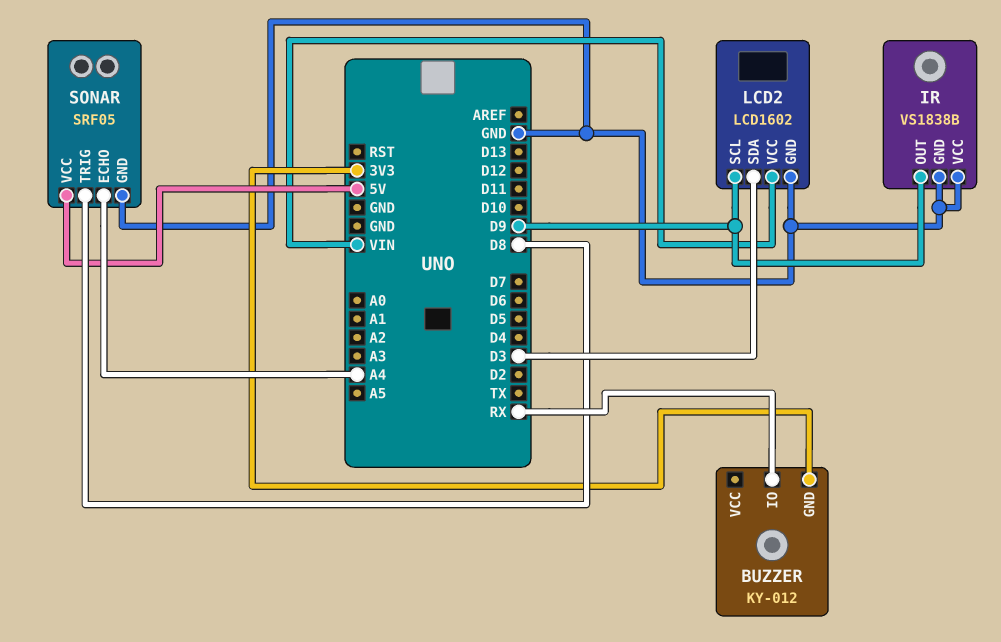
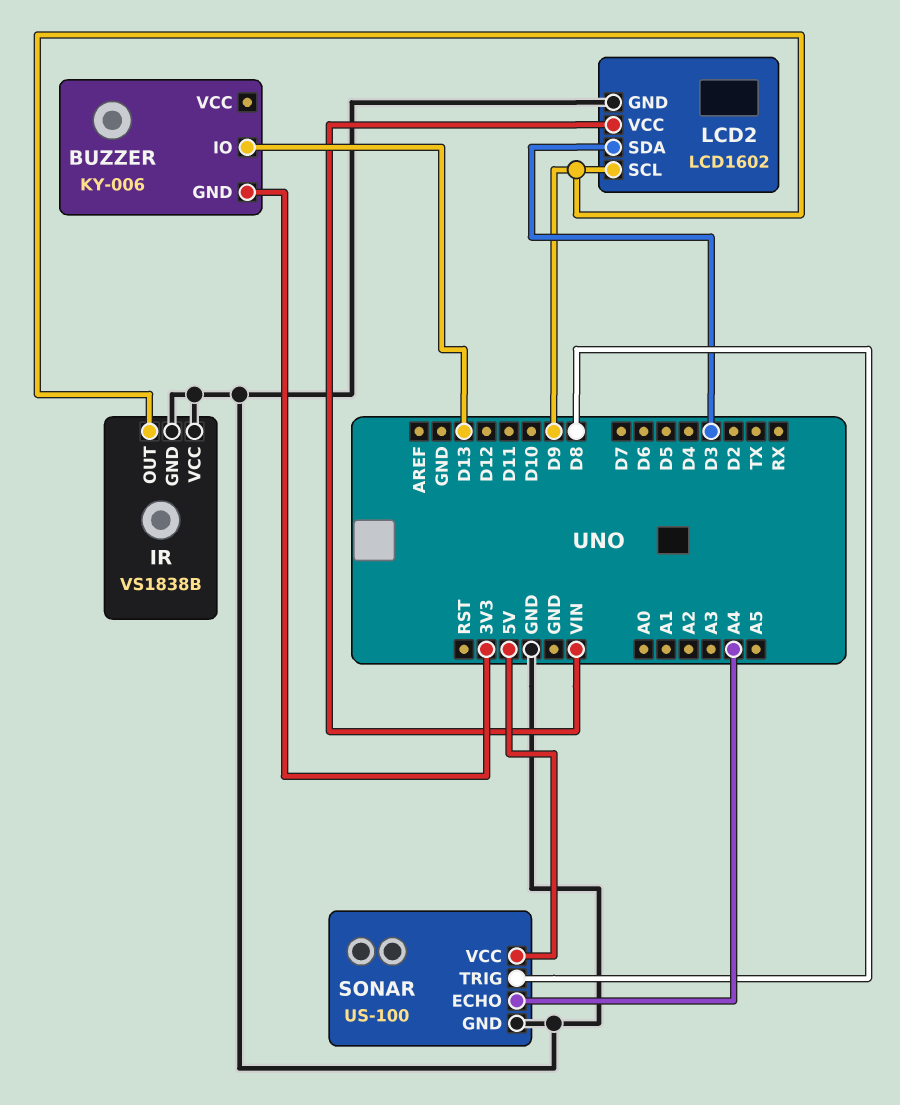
BUZZER: KY-012 -> KY-006
BUZZER pin IO: RX -> D13
SONAR: SRF05 -> US-100

